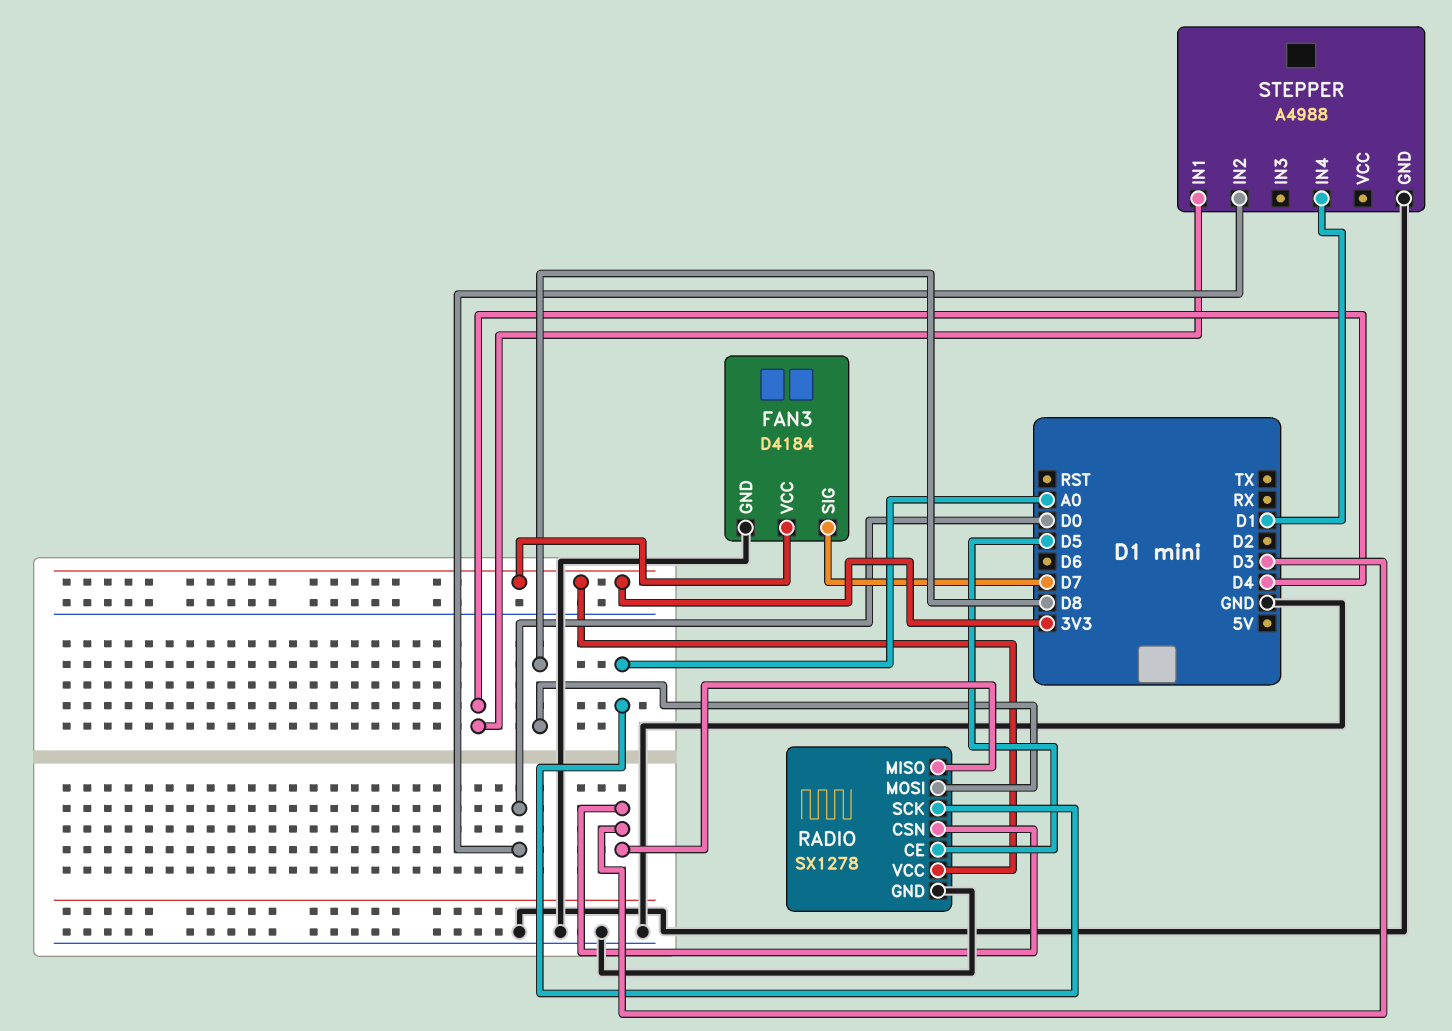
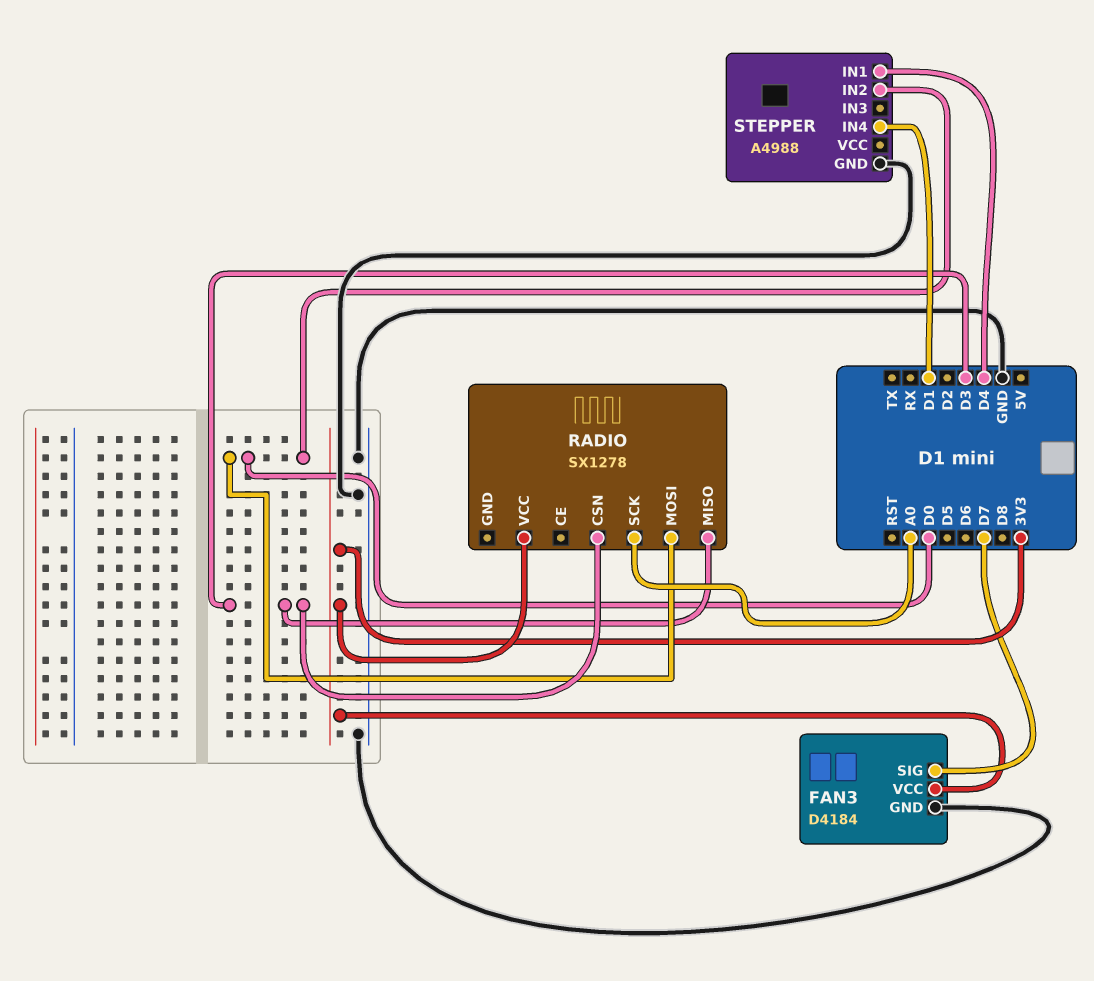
RADIO pin CE: D5 -> none
RADIO pin GND: GND -> none
RADIO pin MOSI: D8 -> D0

